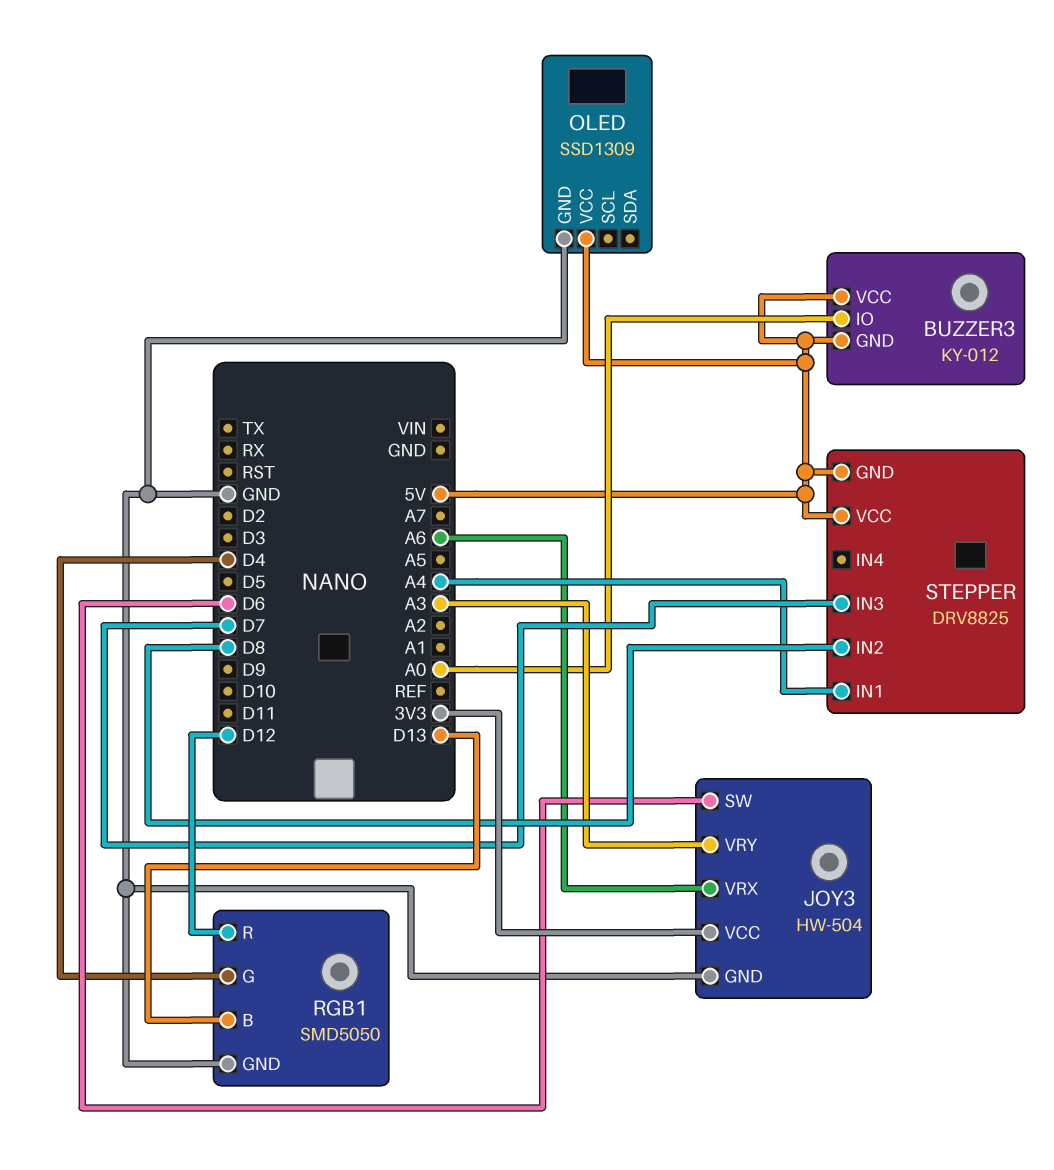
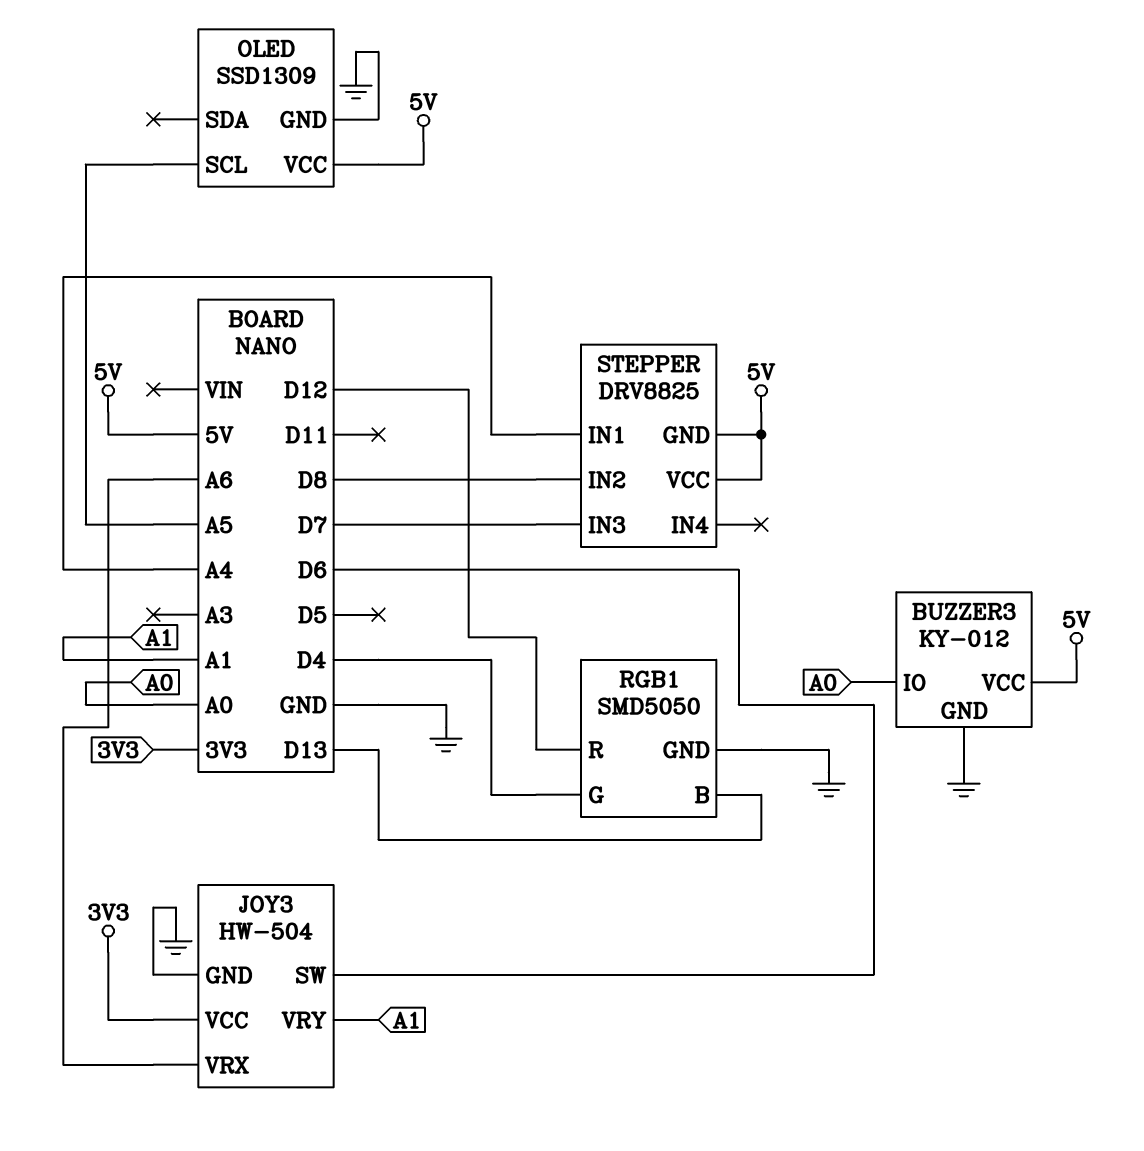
BUZZER3 pin GND: 5V -> GND
JOY3 pin VRY: A3 -> A1
OLED pin SCL: none -> A5

